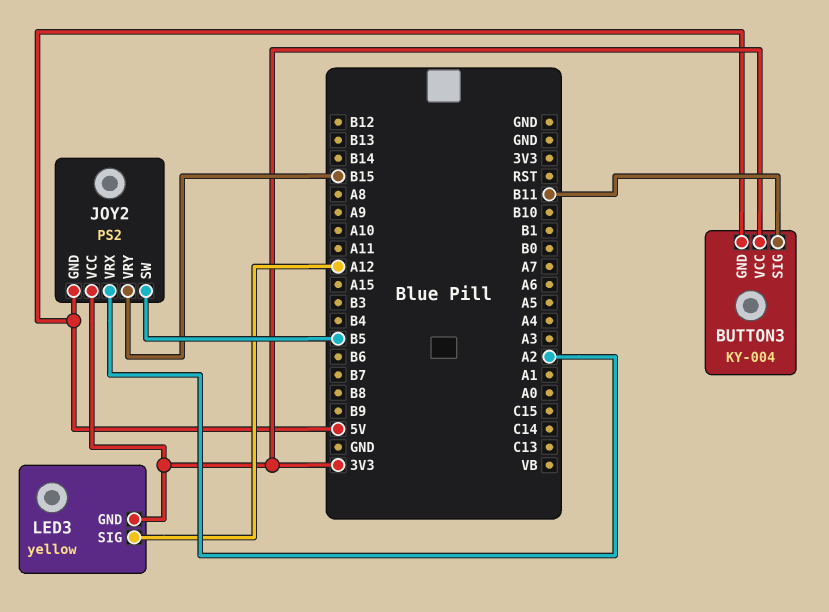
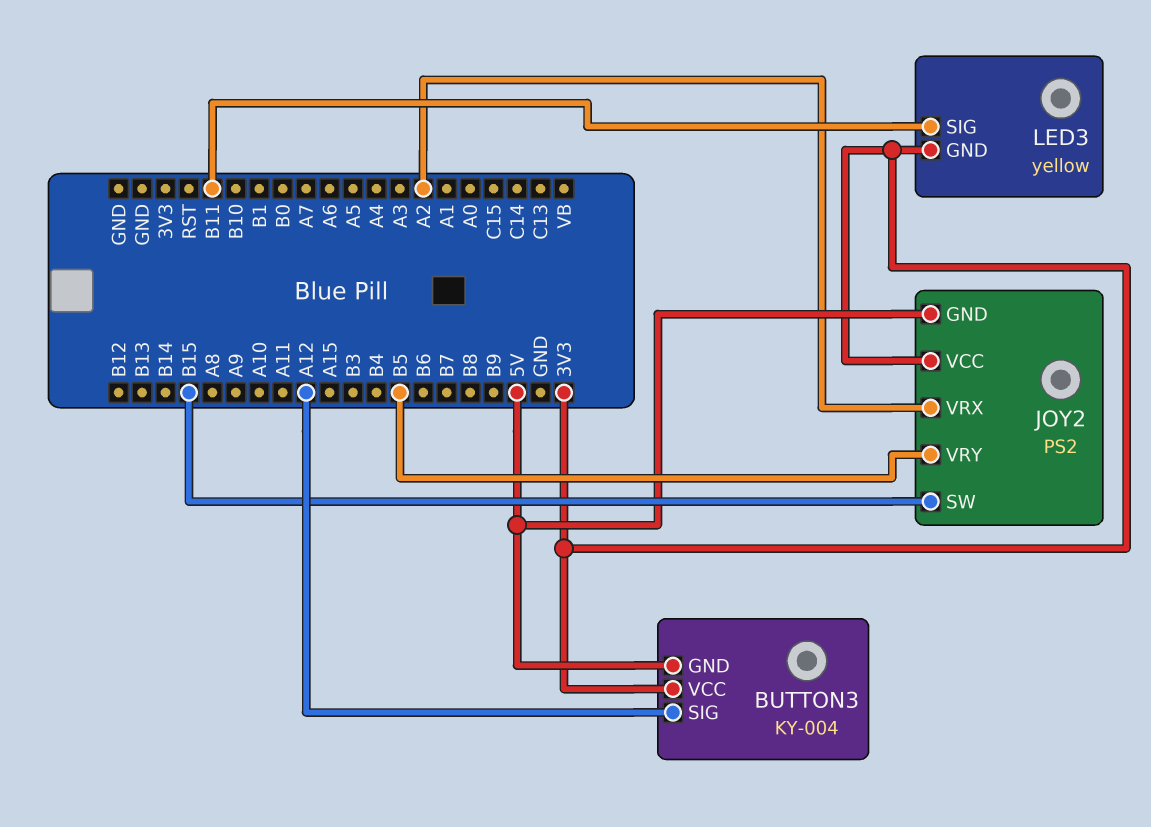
BUTTON3 pin SIG: B11 -> A12
JOY2 pin SW: B5 -> B15
JOY2 pin VRY: B15 -> B5
LED3 pin SIG: A12 -> B11

